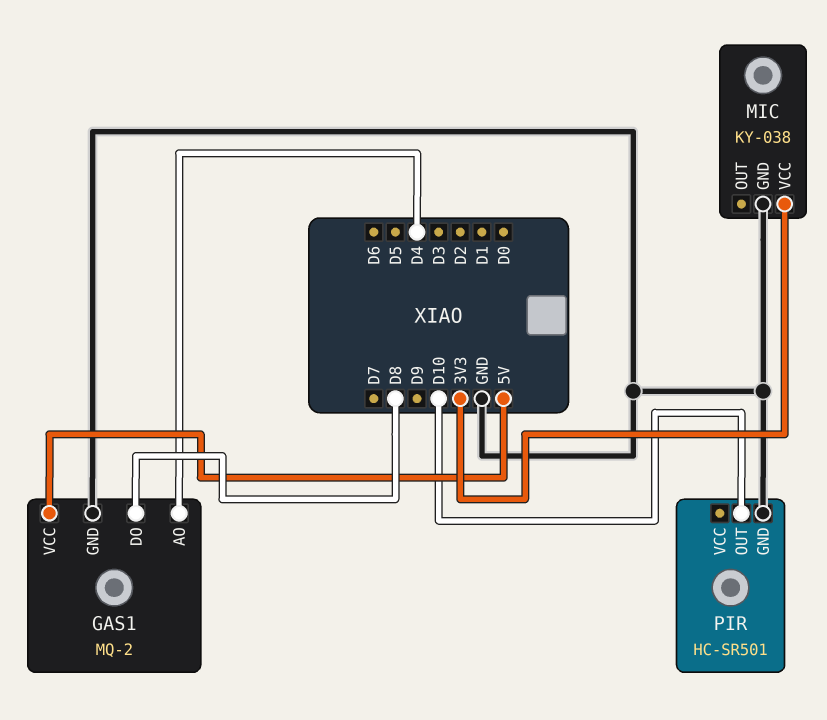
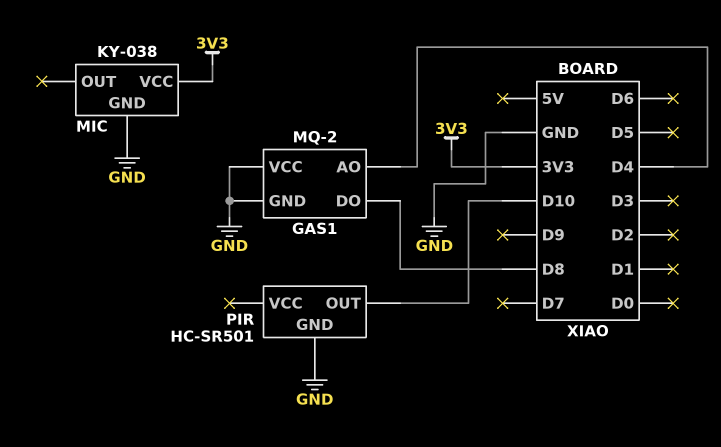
GAS1 pin VCC: 5V -> GND

